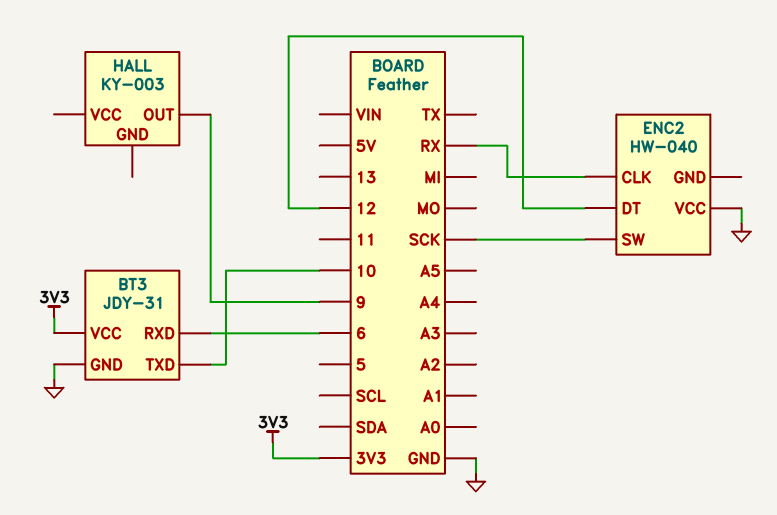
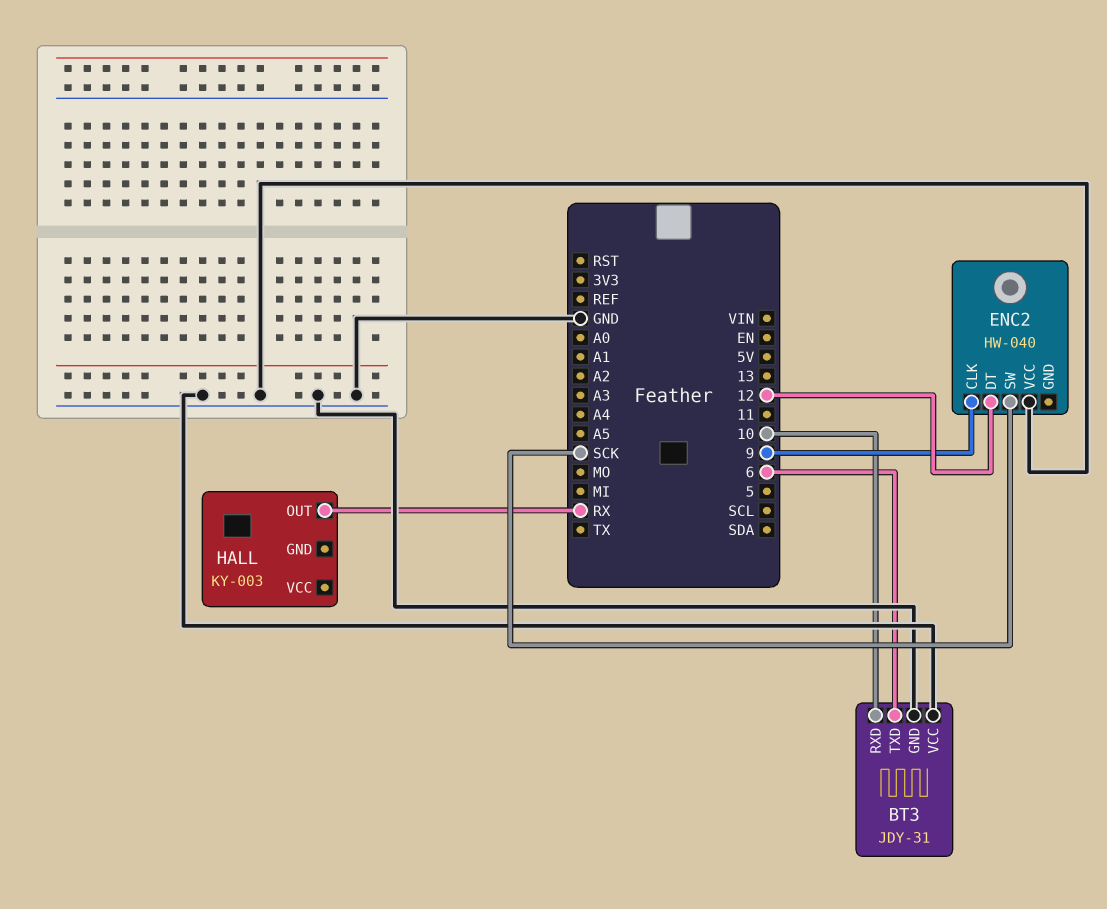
BT3 pin RXD: 6 -> 10
BT3 pin TXD: 10 -> 6
BT3 pin VCC: 3V3 -> GND
ENC2 pin CLK: RX -> 9
HALL pin OUT: 9 -> RX

